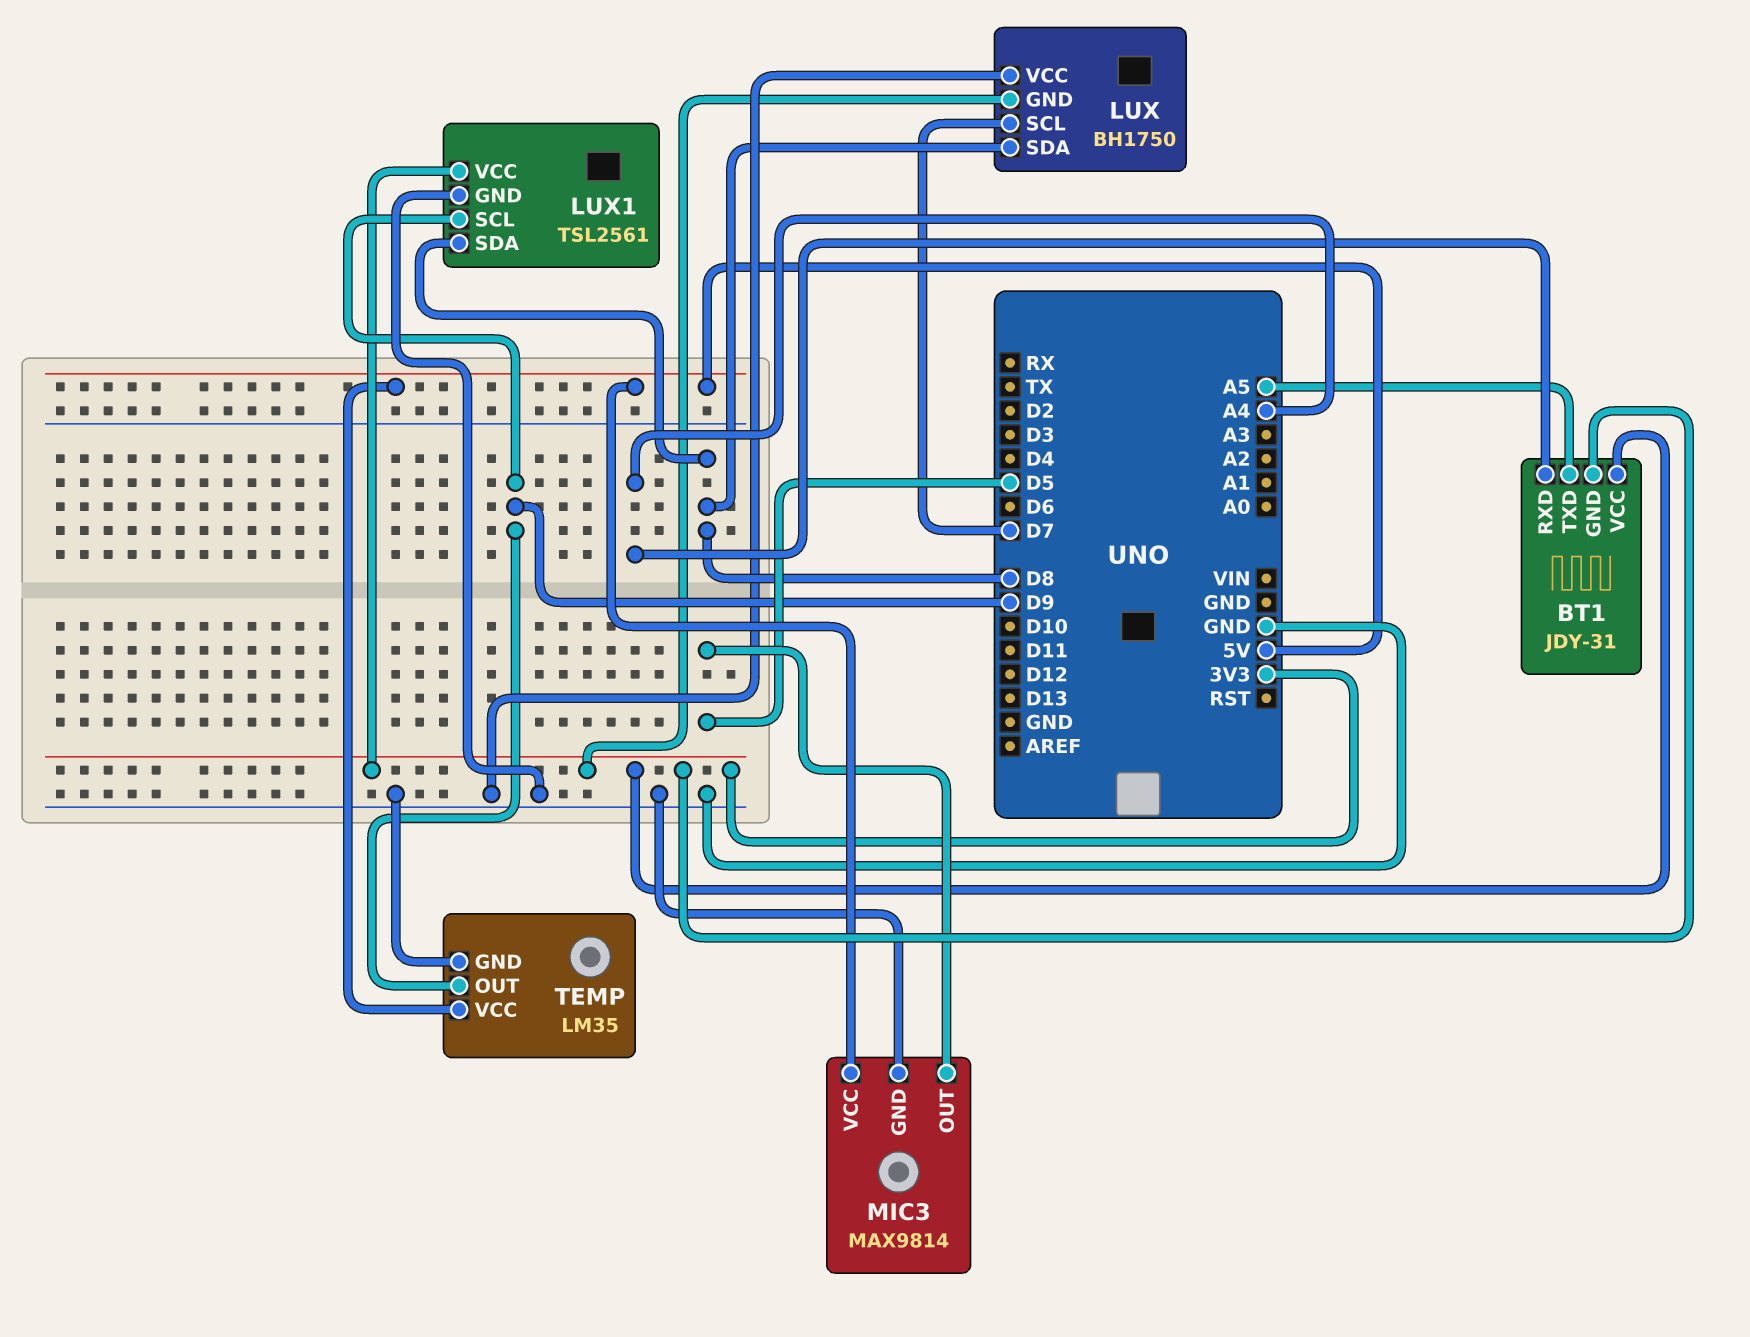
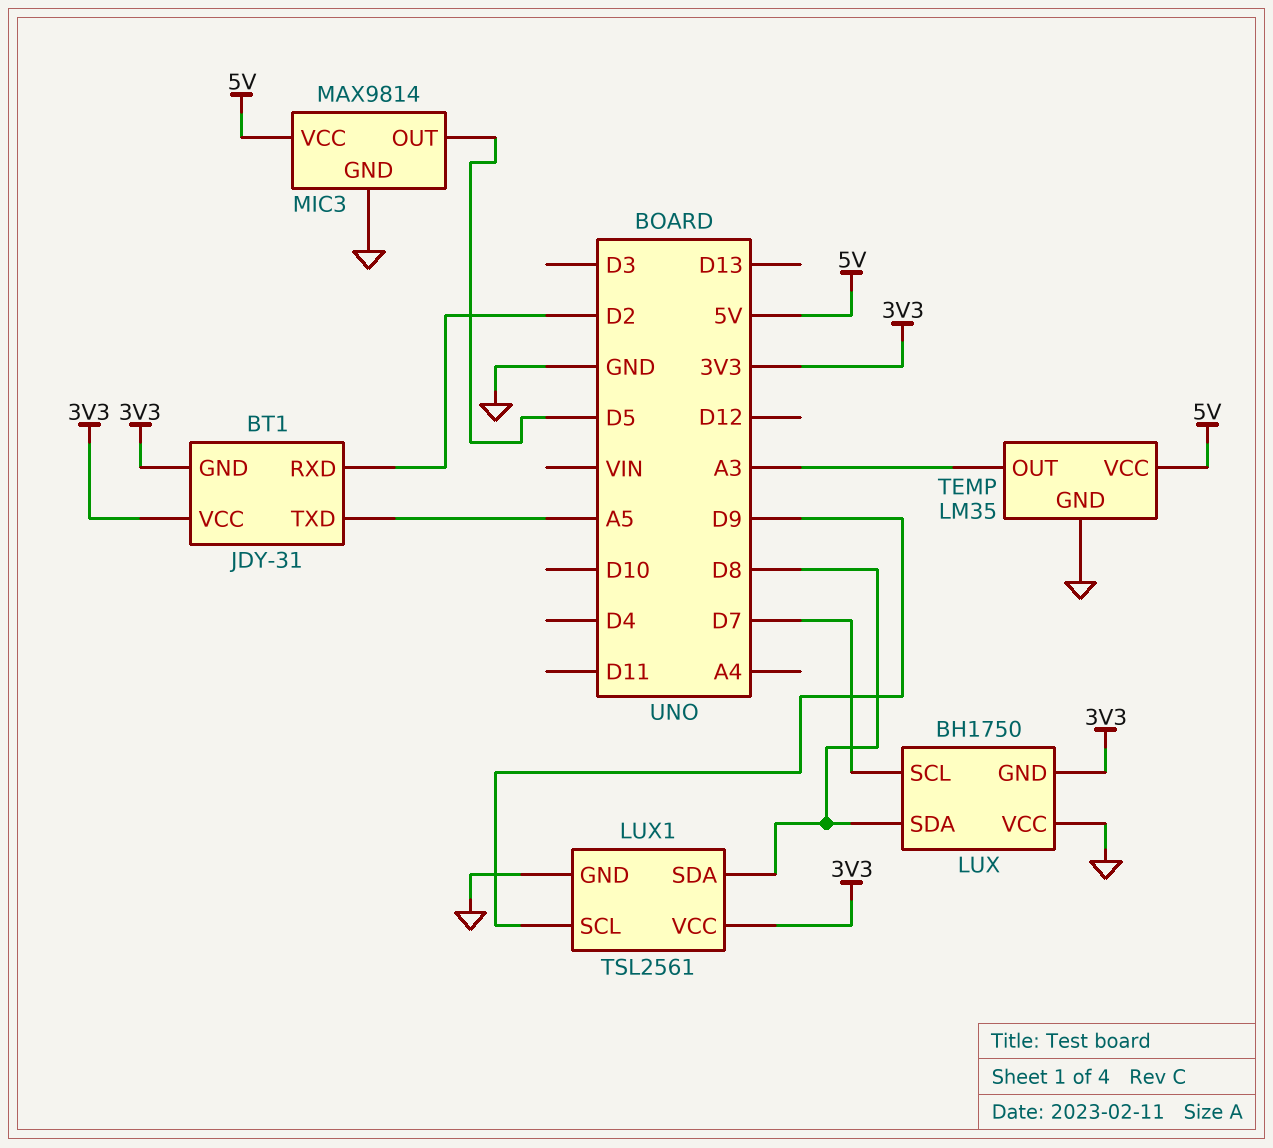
BT1 pin RXD: A4 -> D2
TEMP pin OUT: D9 -> A3

